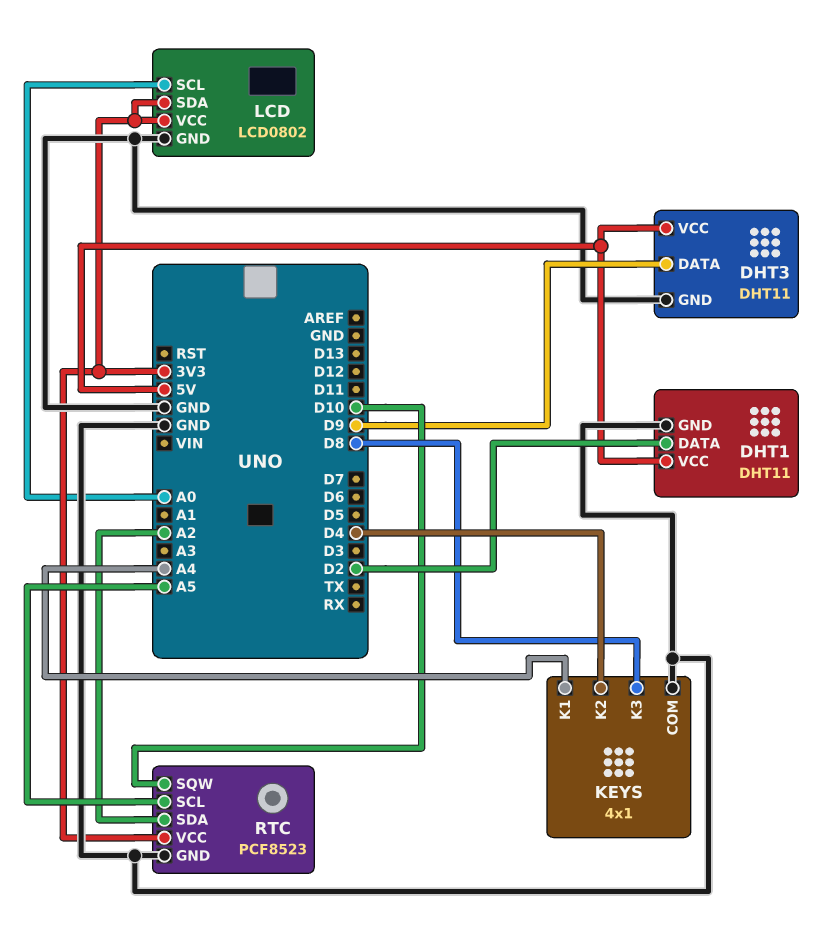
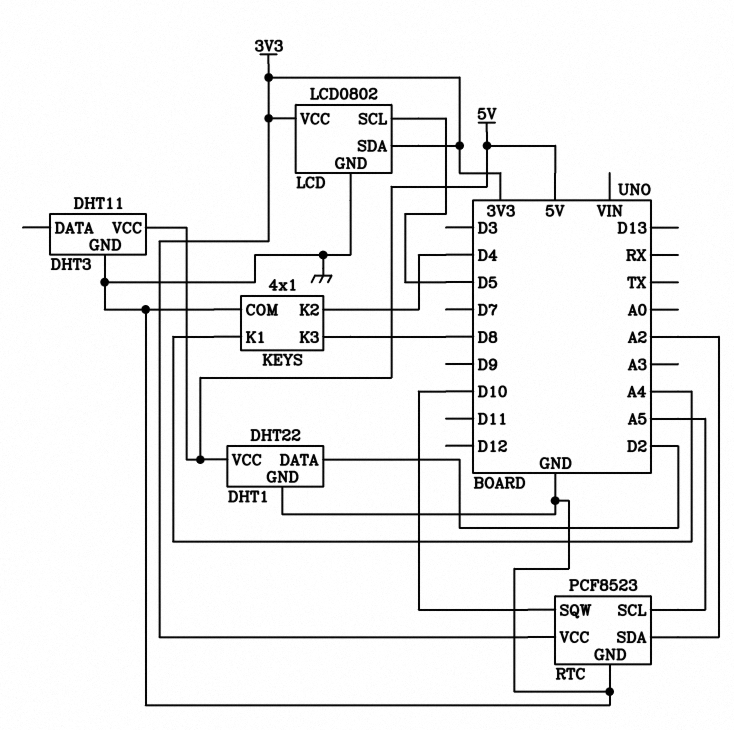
DHT1: DHT11 -> DHT22
DHT3 pin DATA: D9 -> none
LCD pin SCL: A0 -> D5

